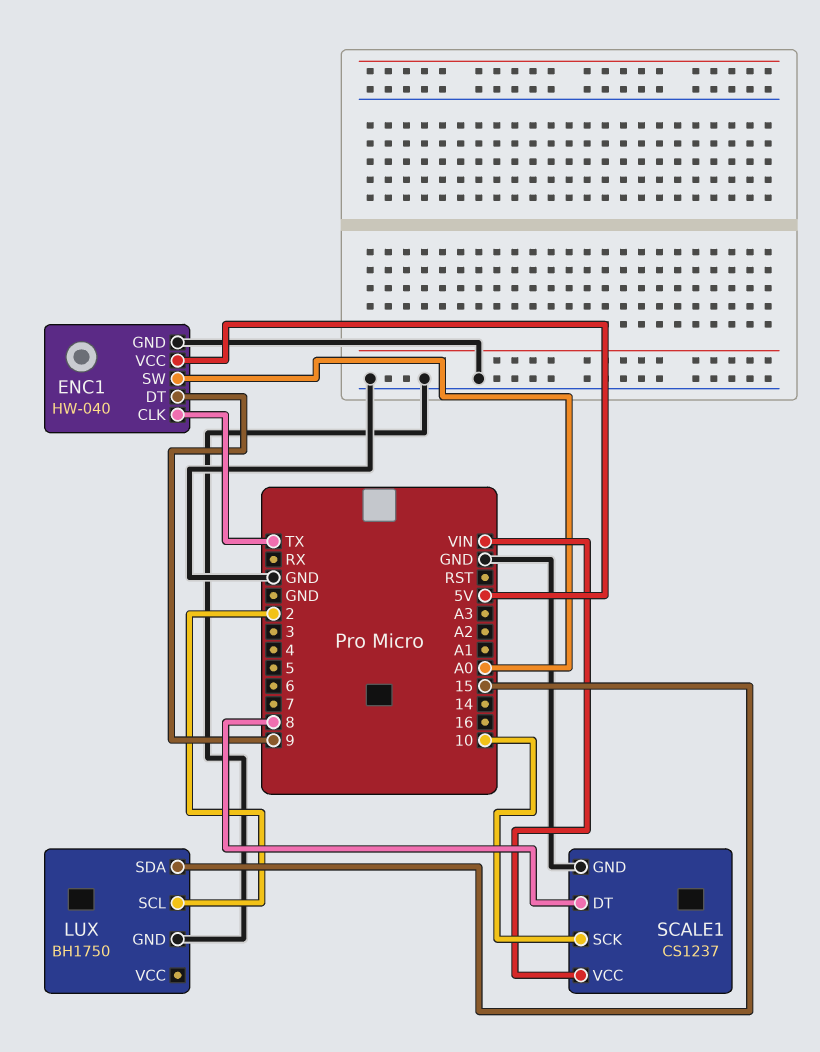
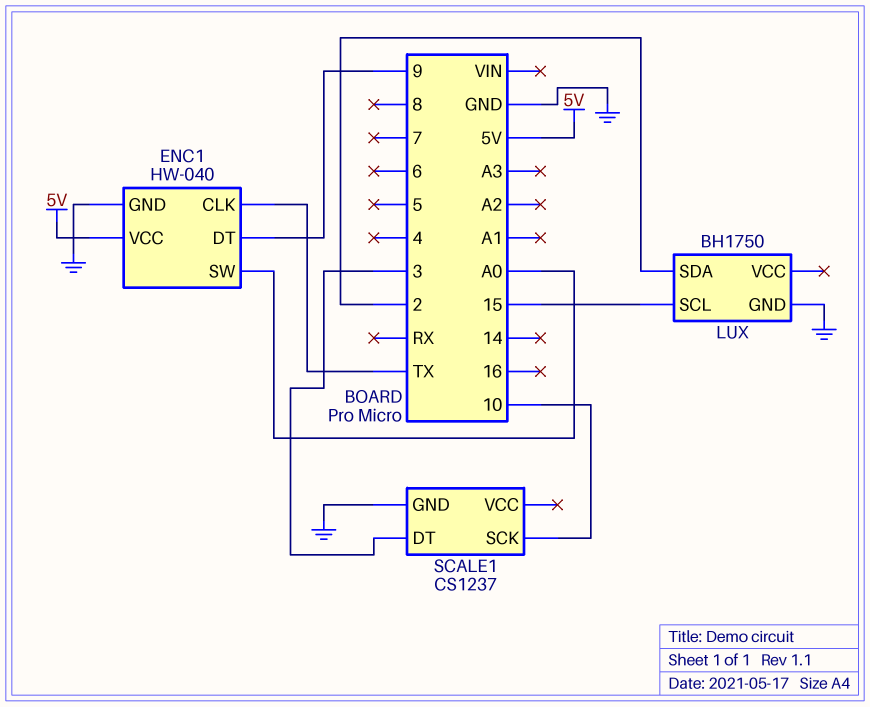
LUX pin SCL: 2 -> 15
LUX pin SDA: 15 -> 2
SCALE1 pin DT: 8 -> 3
SCALE1 pin VCC: VIN -> none

